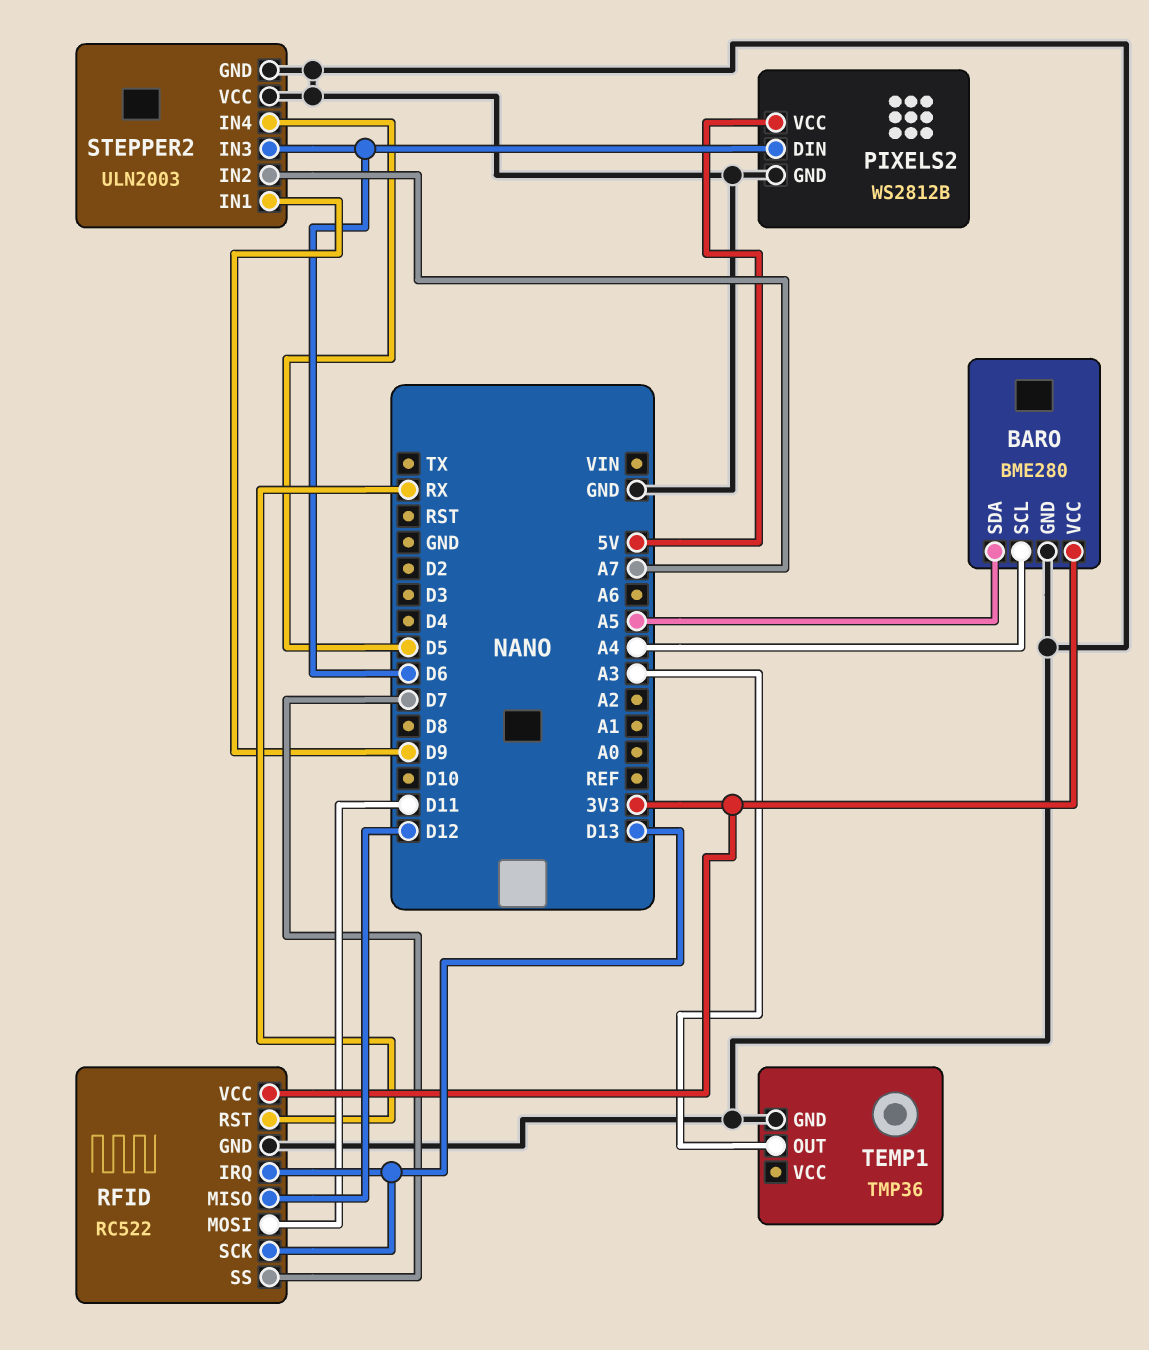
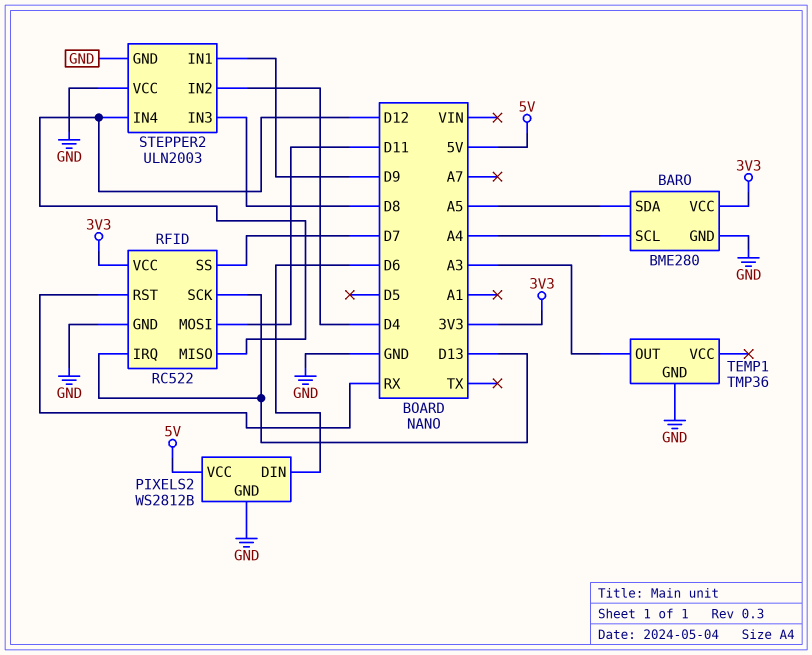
STEPPER2 pin IN2: A7 -> D4
STEPPER2 pin IN3: D6 -> D8
STEPPER2 pin IN4: D5 -> D12

